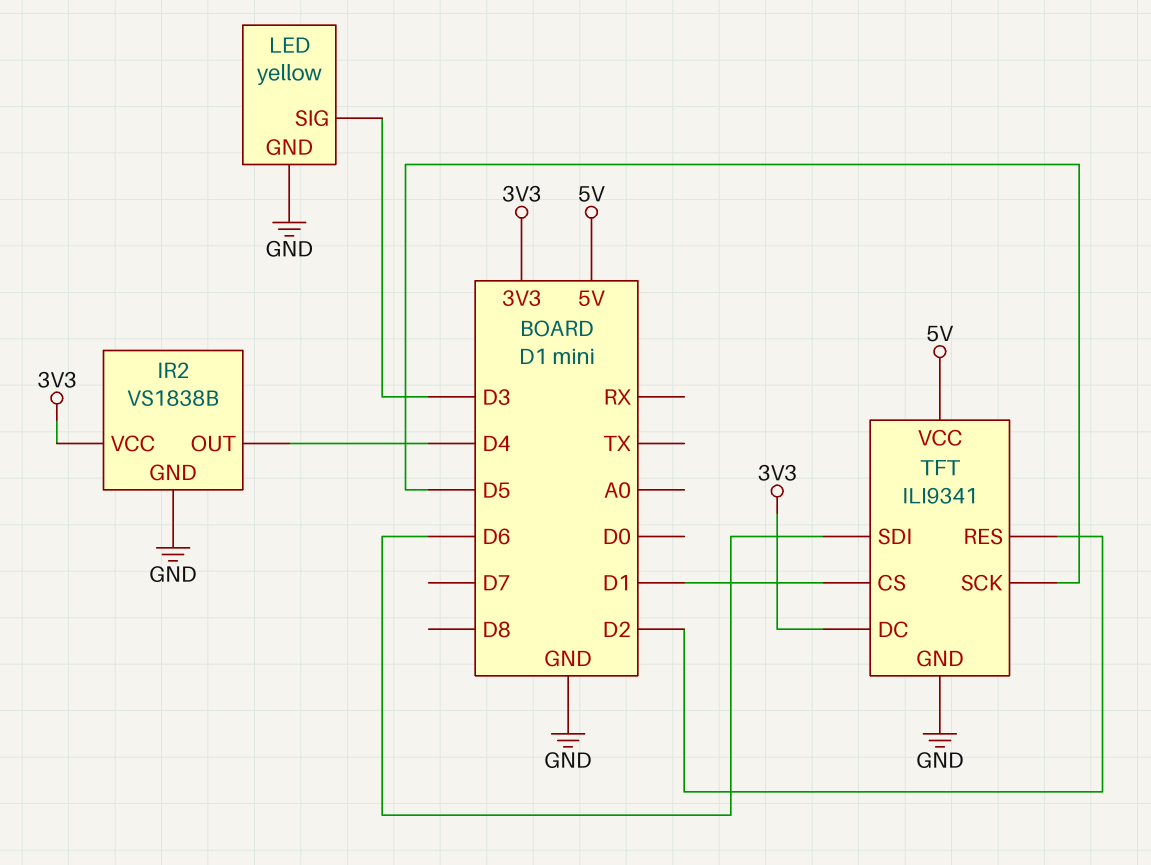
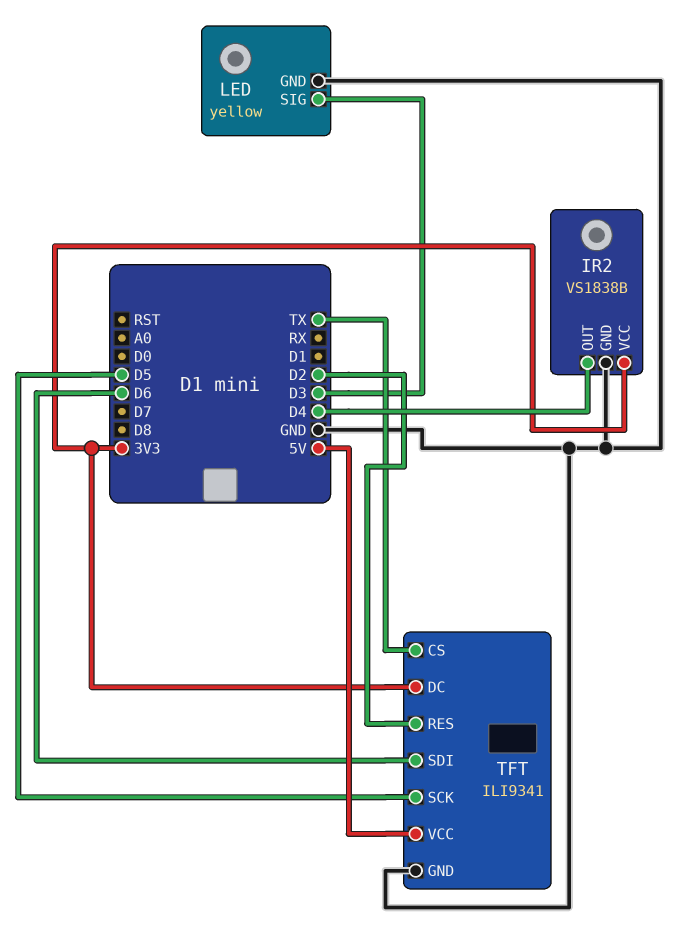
TFT pin CS: D1 -> TX

